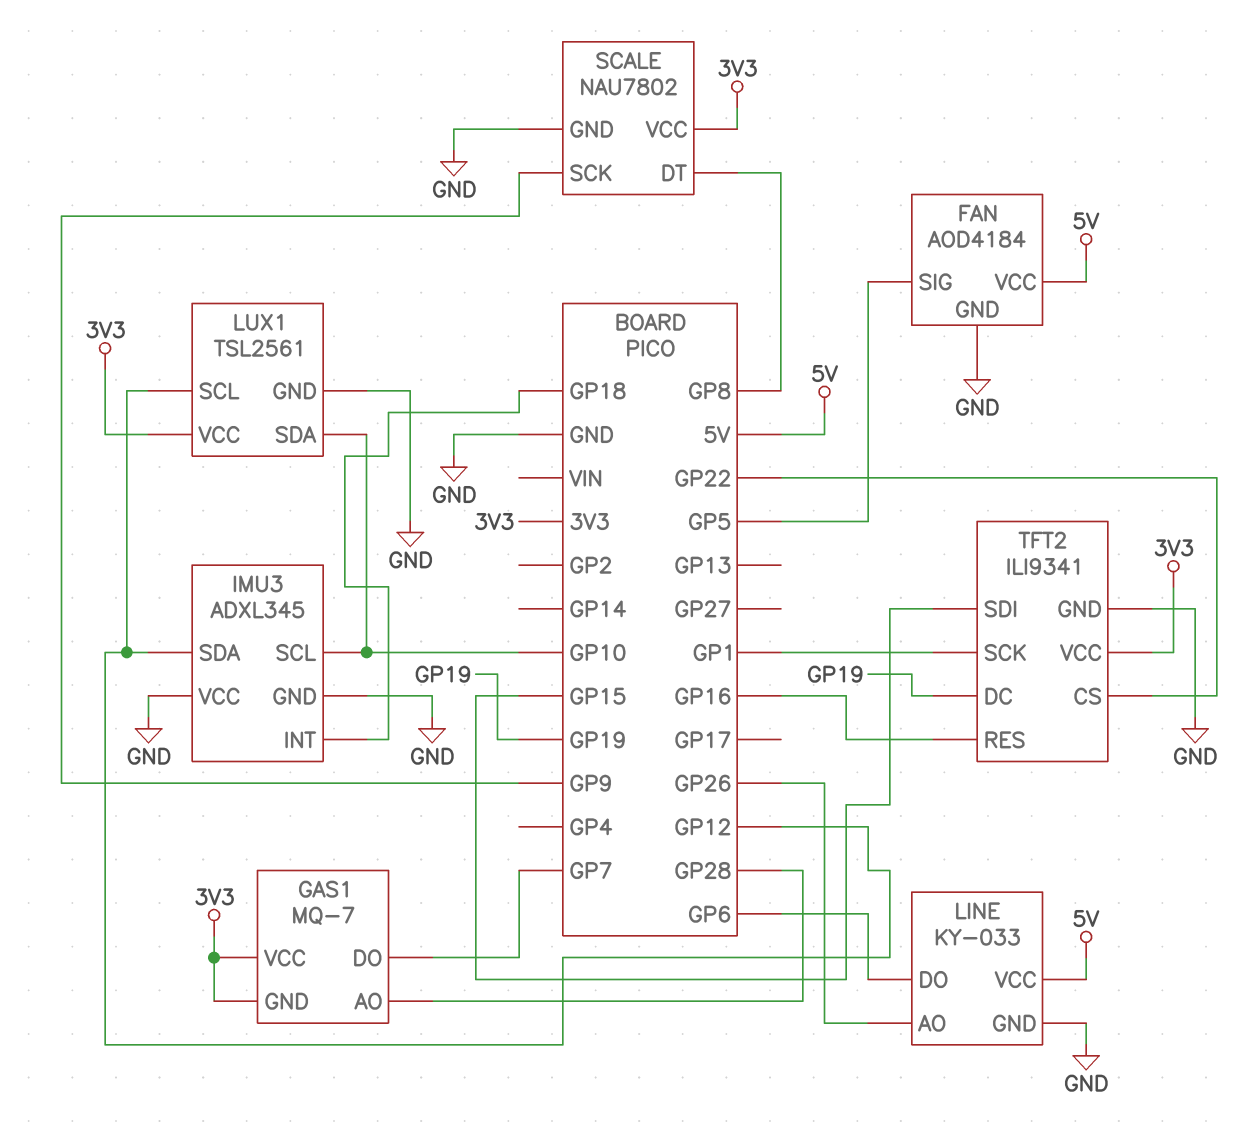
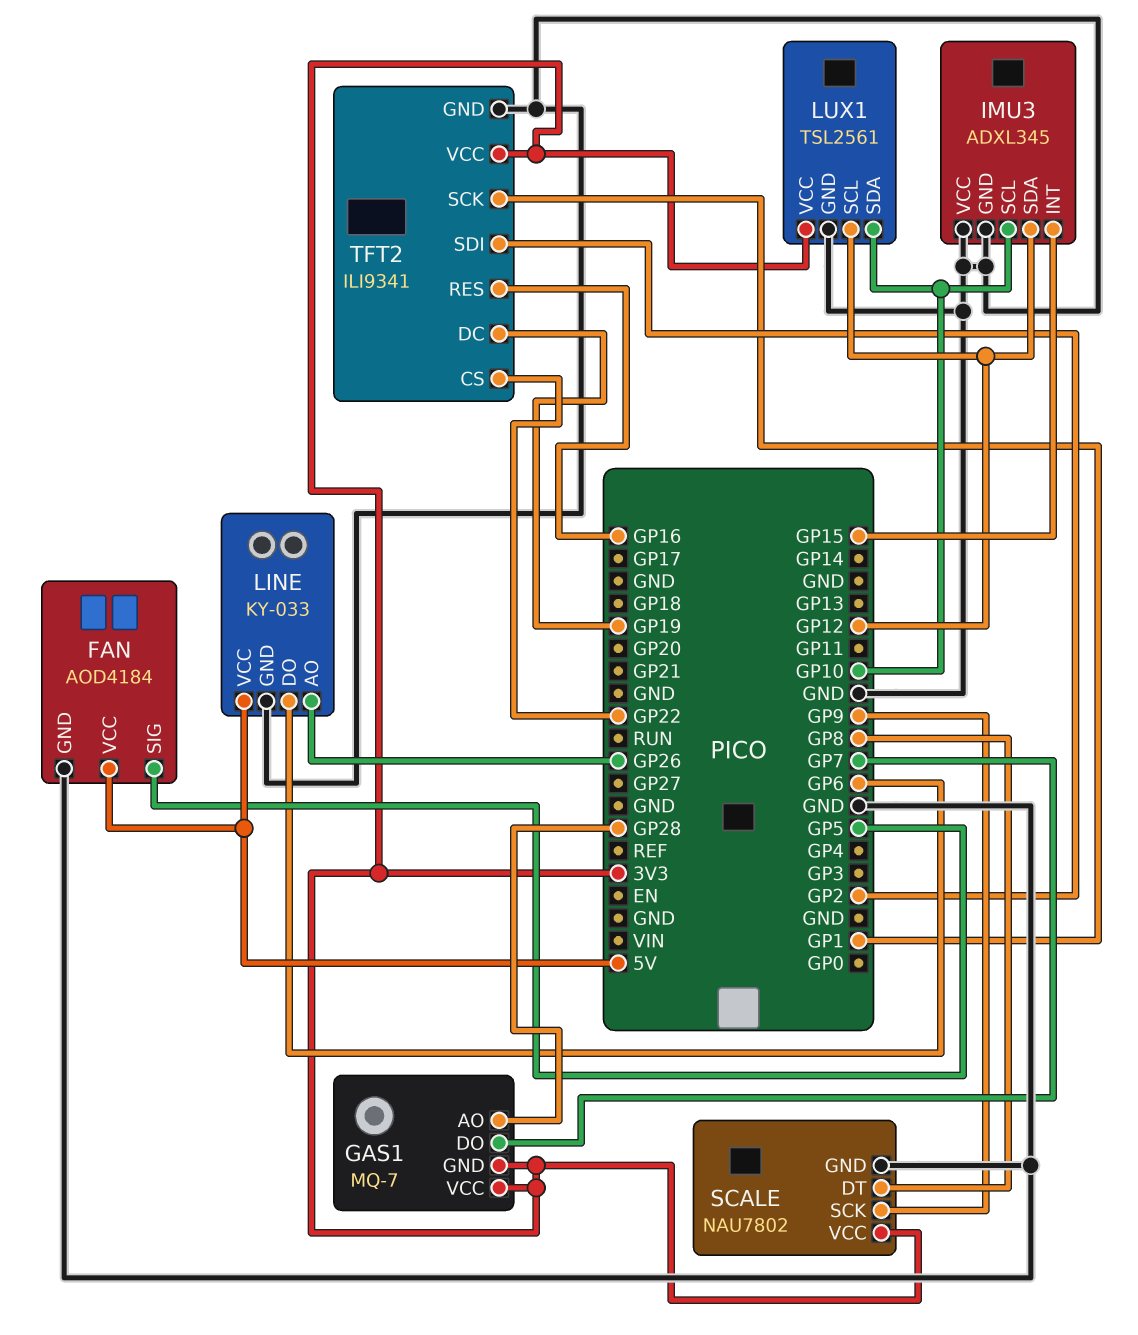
IMU3 pin INT: GP18 -> GP15
TFT2 pin SDI: GP15 -> GP2

